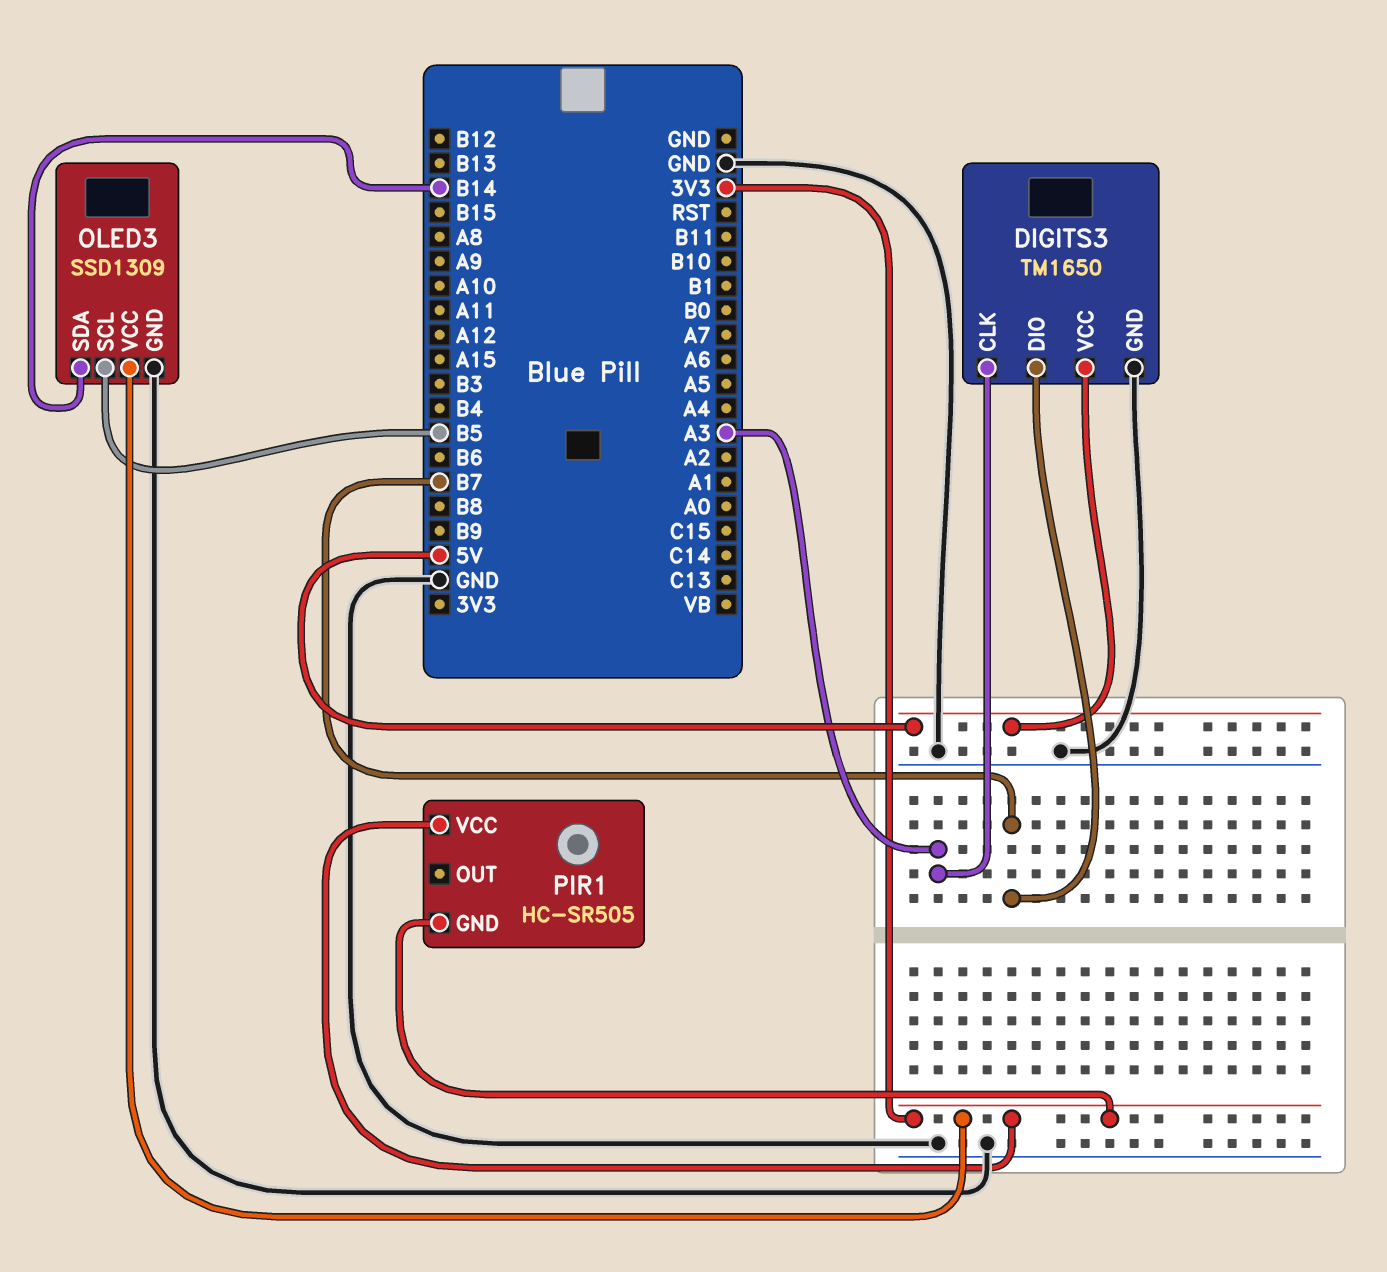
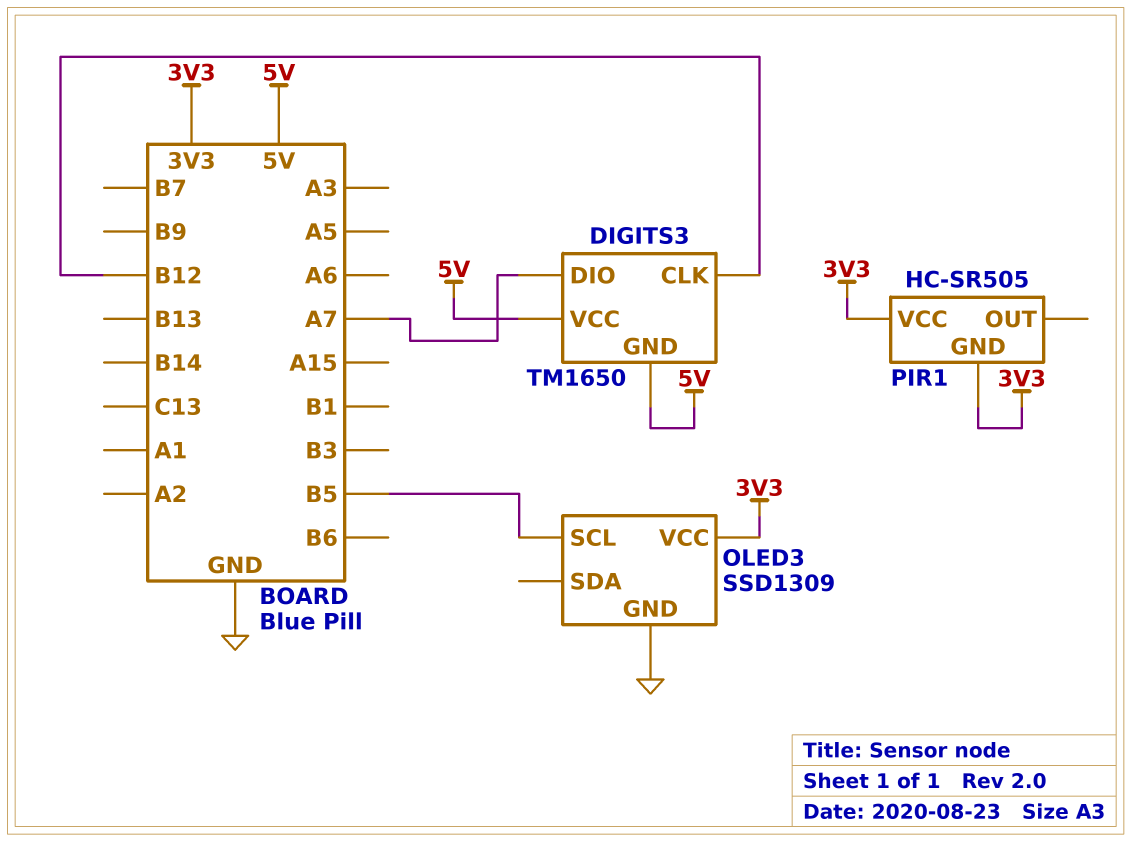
DIGITS3 pin CLK: A3 -> B12
DIGITS3 pin DIO: B7 -> A7
DIGITS3 pin GND: GND -> 5V
OLED3 pin SDA: B14 -> none

